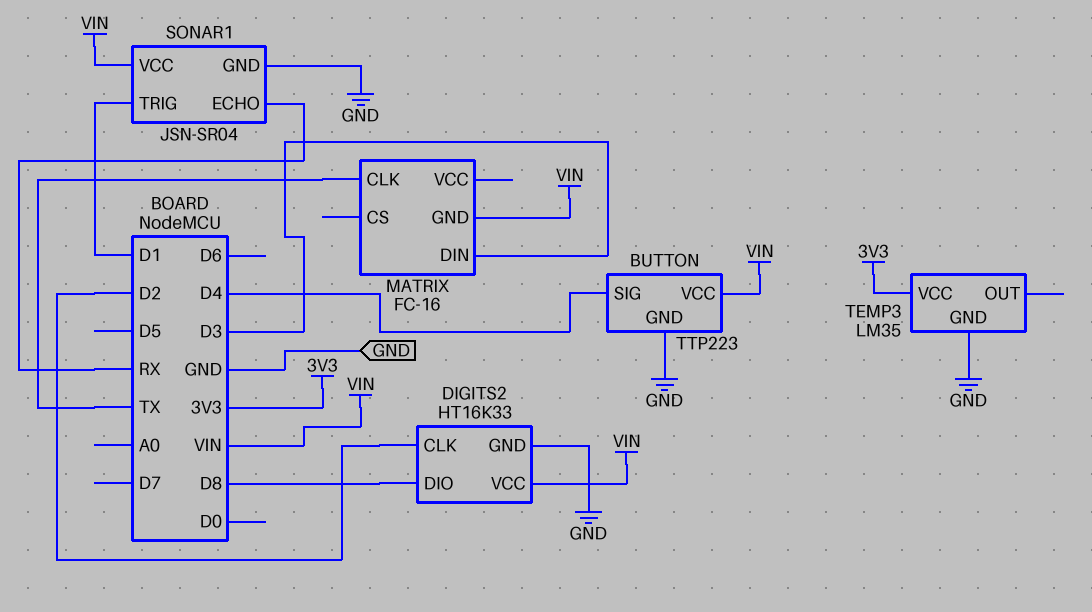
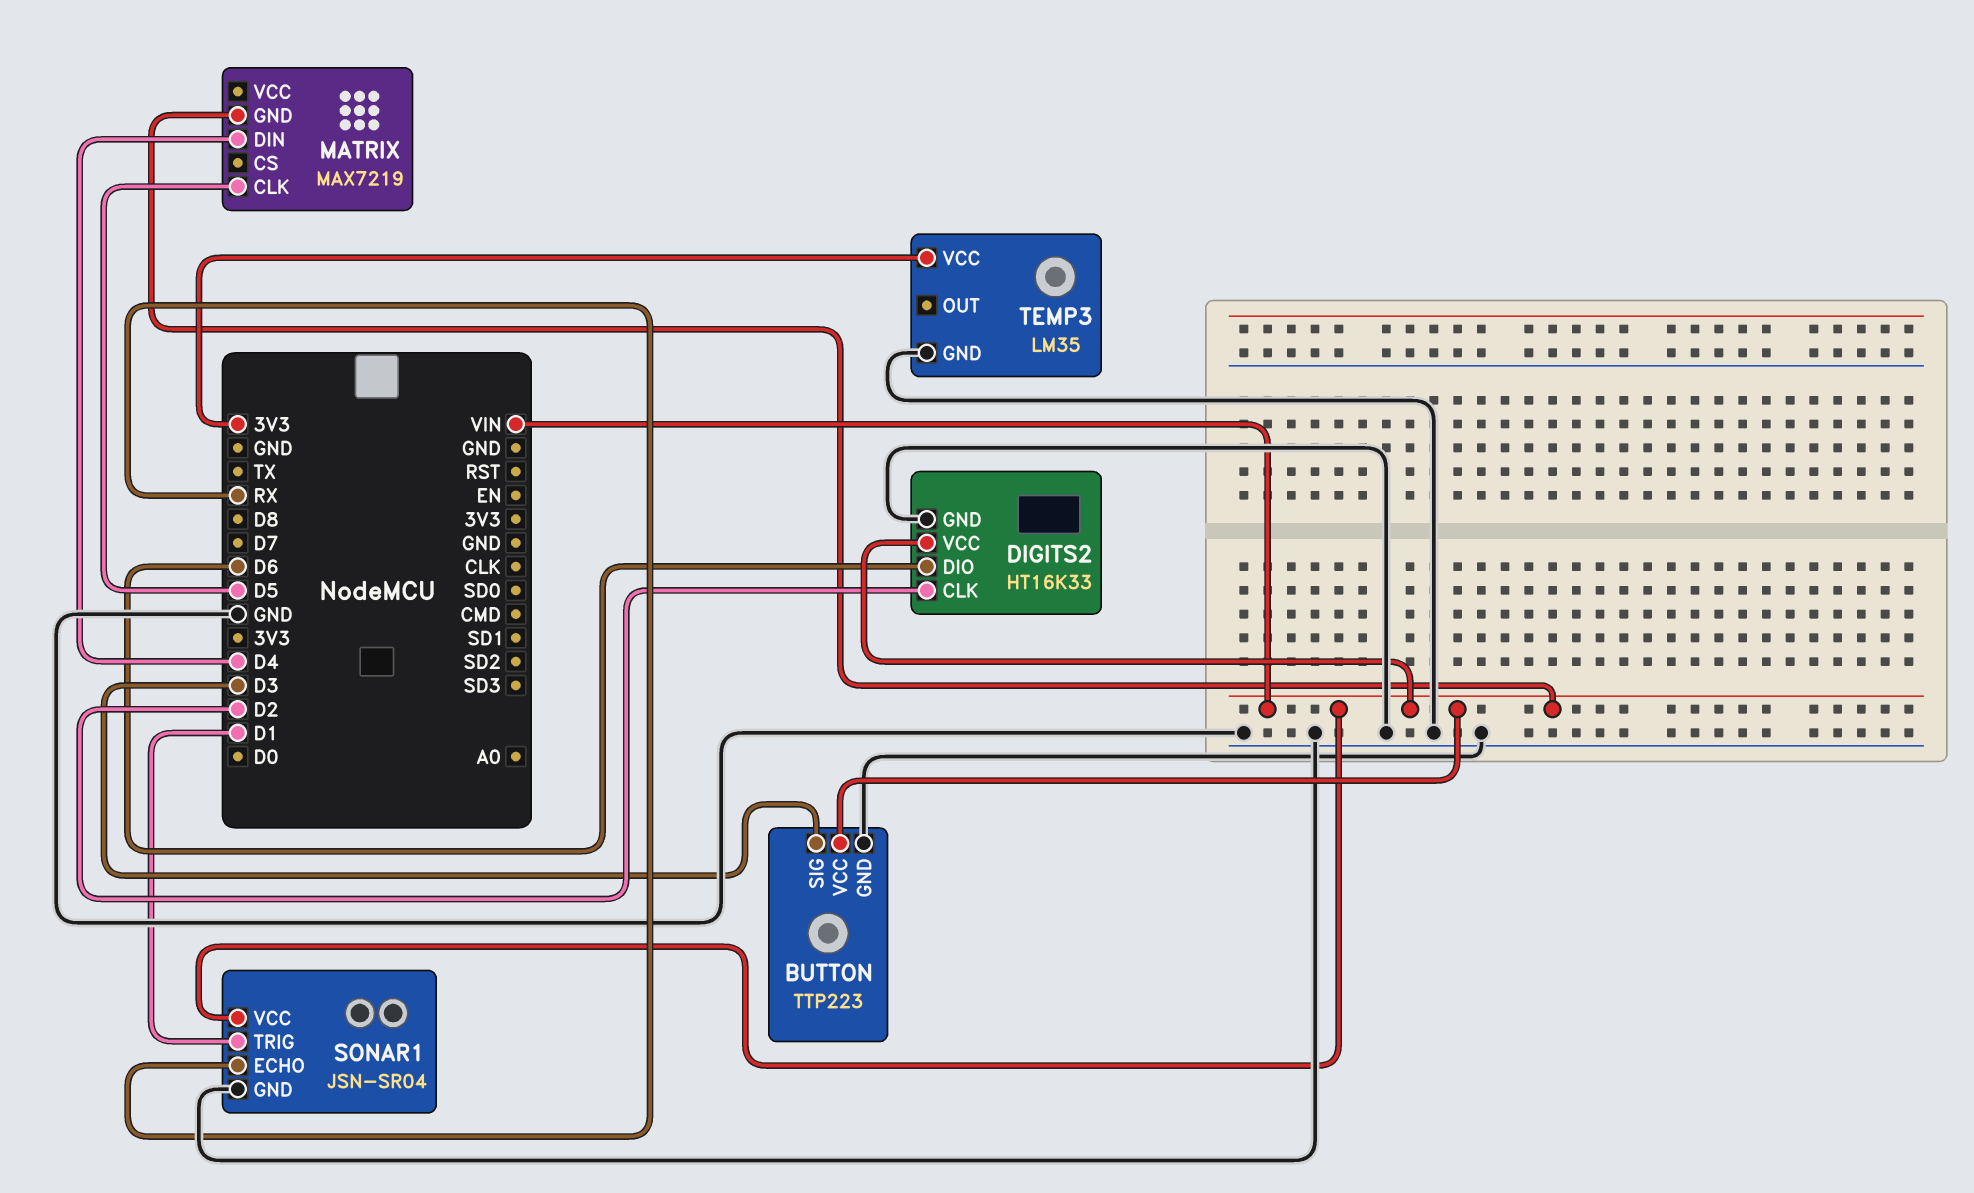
BUTTON pin SIG: D4 -> D3
DIGITS2 pin DIO: D8 -> D6
MATRIX: FC-16 -> MAX7219
MATRIX pin CLK: TX -> D5
MATRIX pin DIN: D3 -> D4

